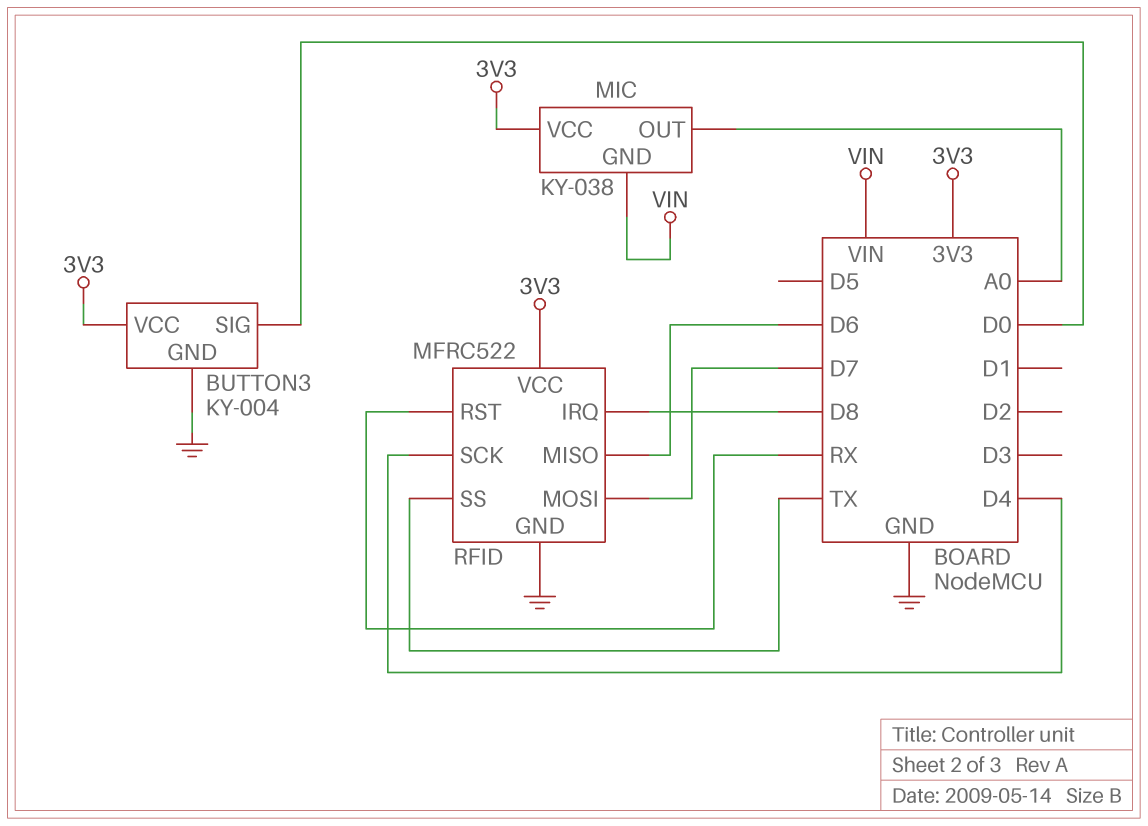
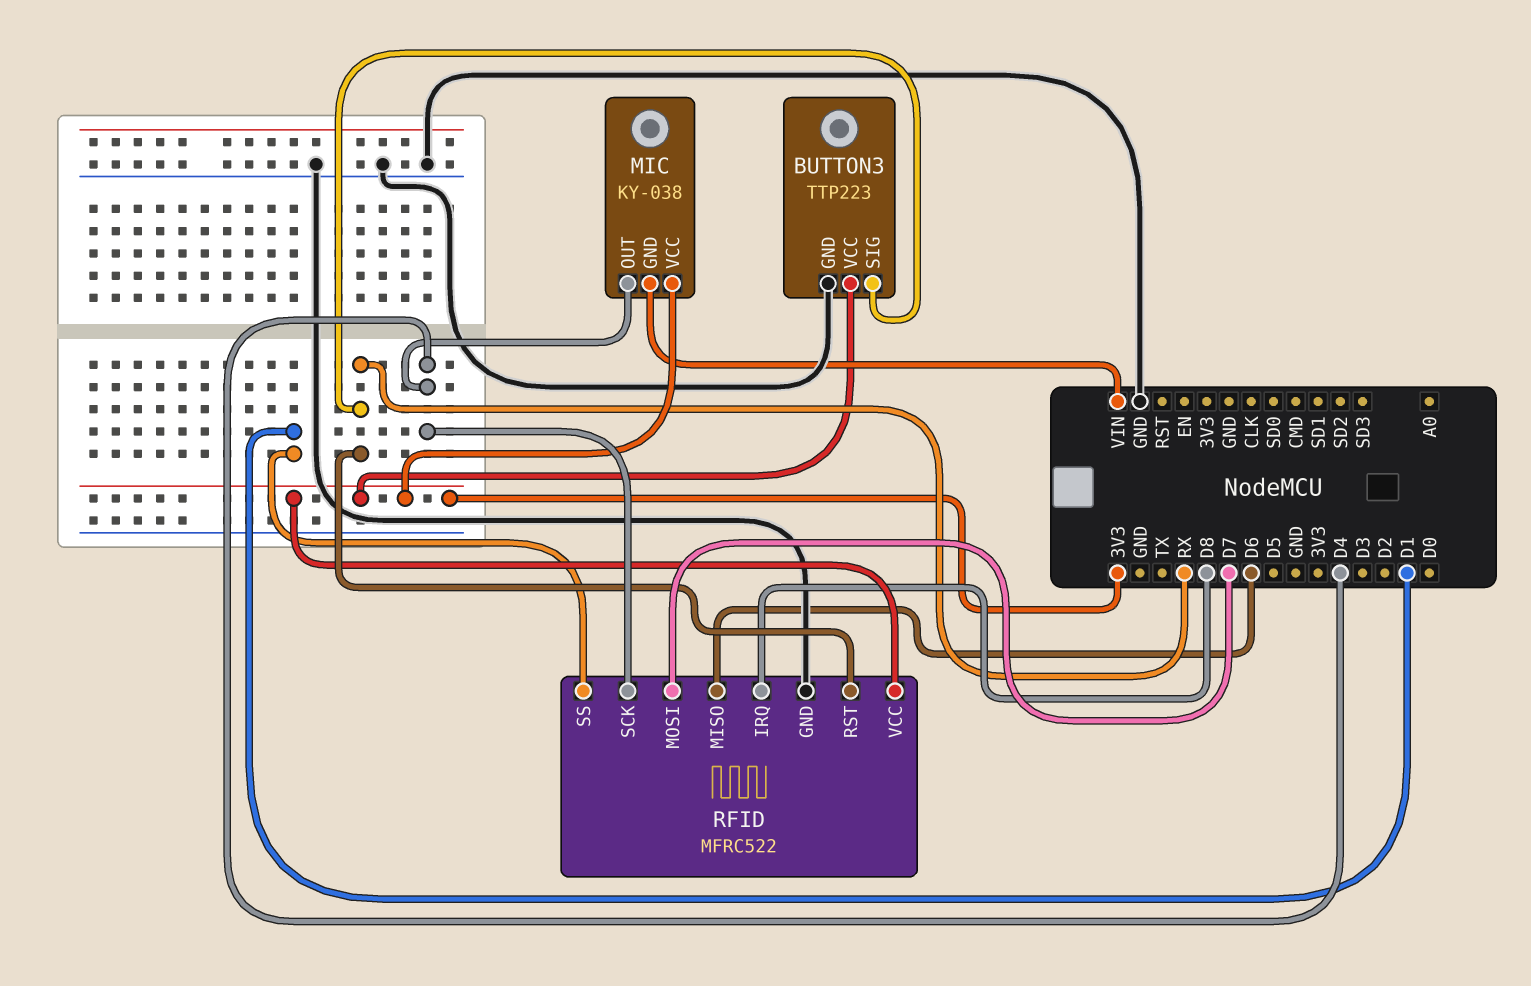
BUTTON3: KY-004 -> TTP223
BUTTON3 pin SIG: D0 -> RX
MIC pin OUT: A0 -> D4
RFID pin SS: TX -> D1

